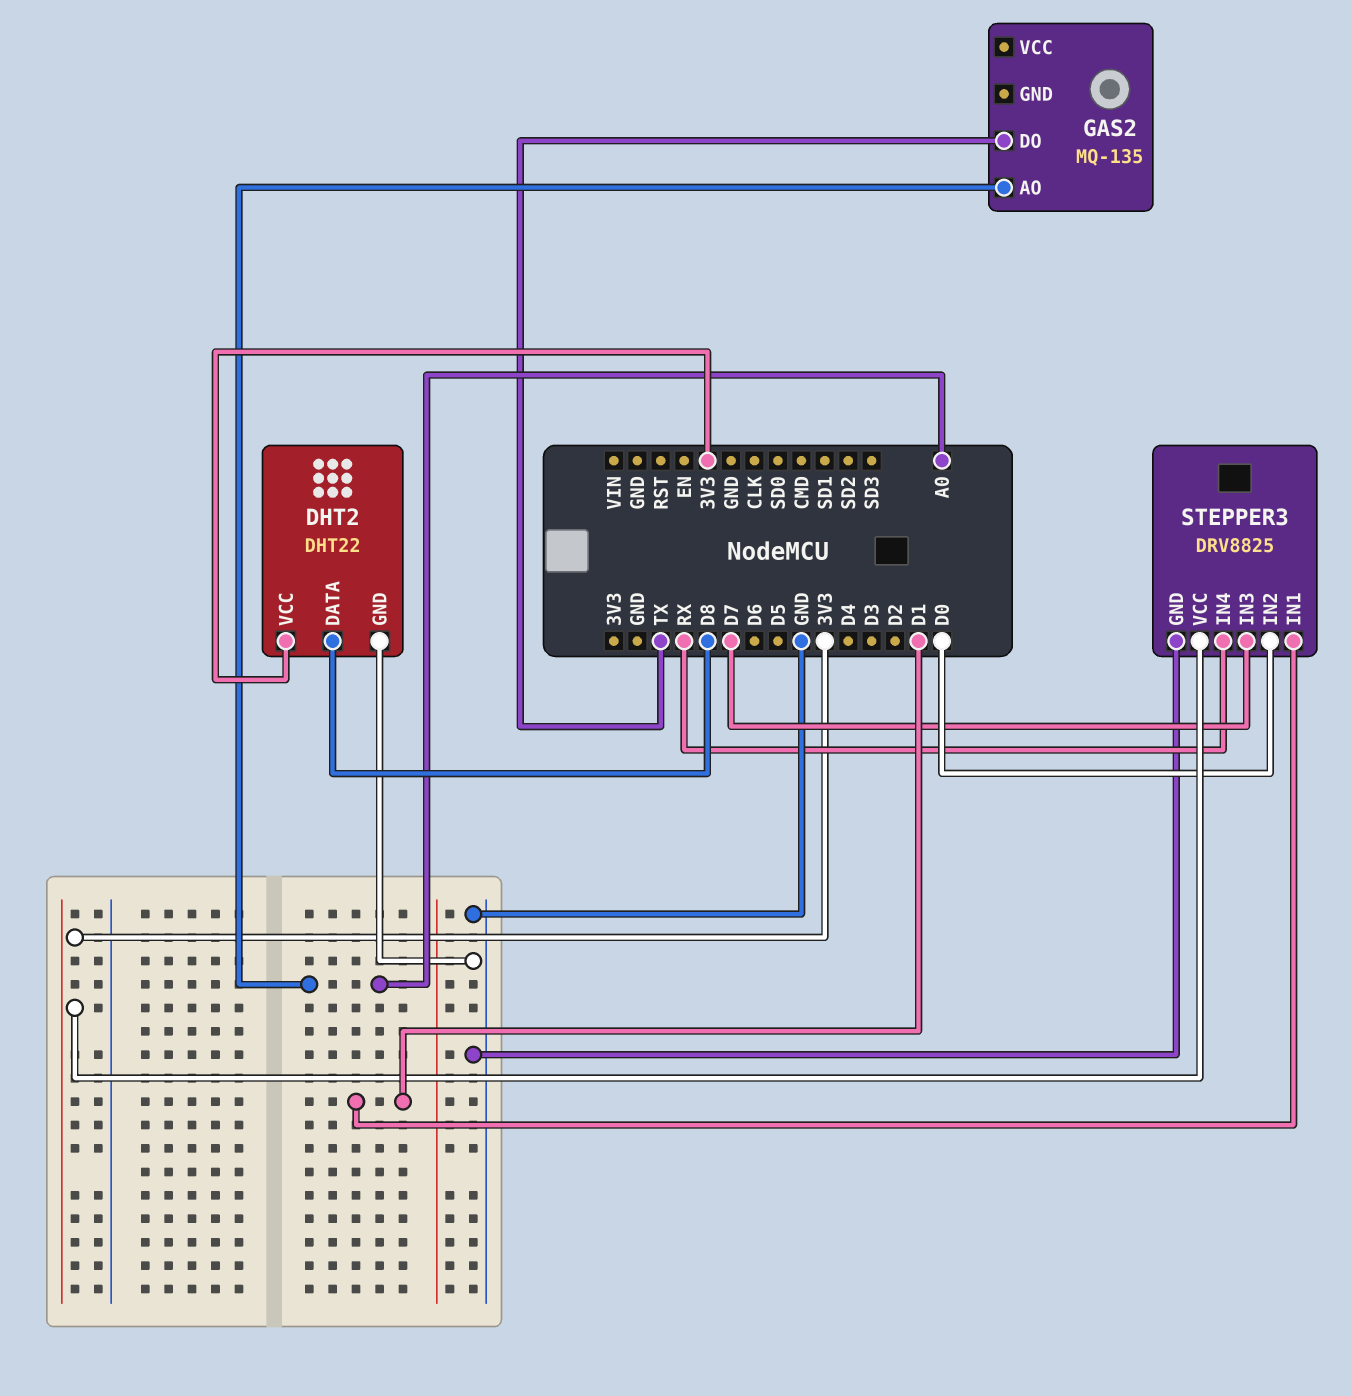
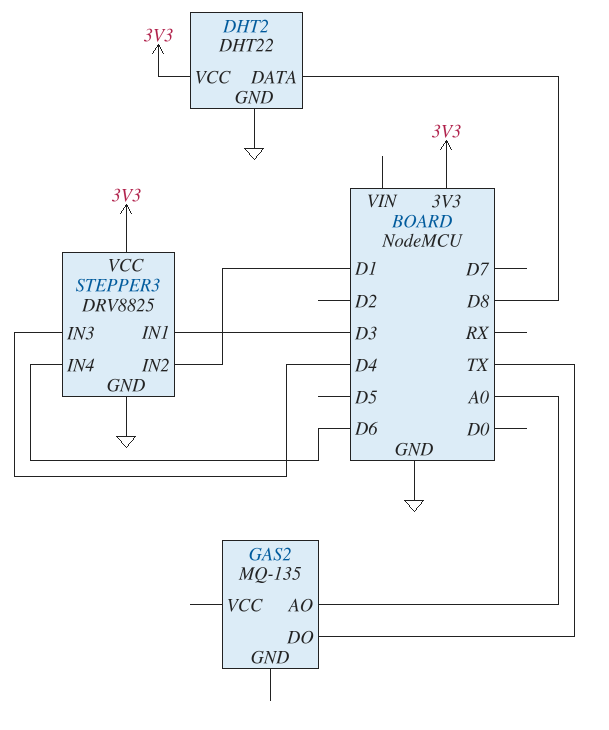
STEPPER3 pin IN1: D1 -> D3
STEPPER3 pin IN2: D0 -> D1
STEPPER3 pin IN3: D7 -> D4
STEPPER3 pin IN4: RX -> D6

